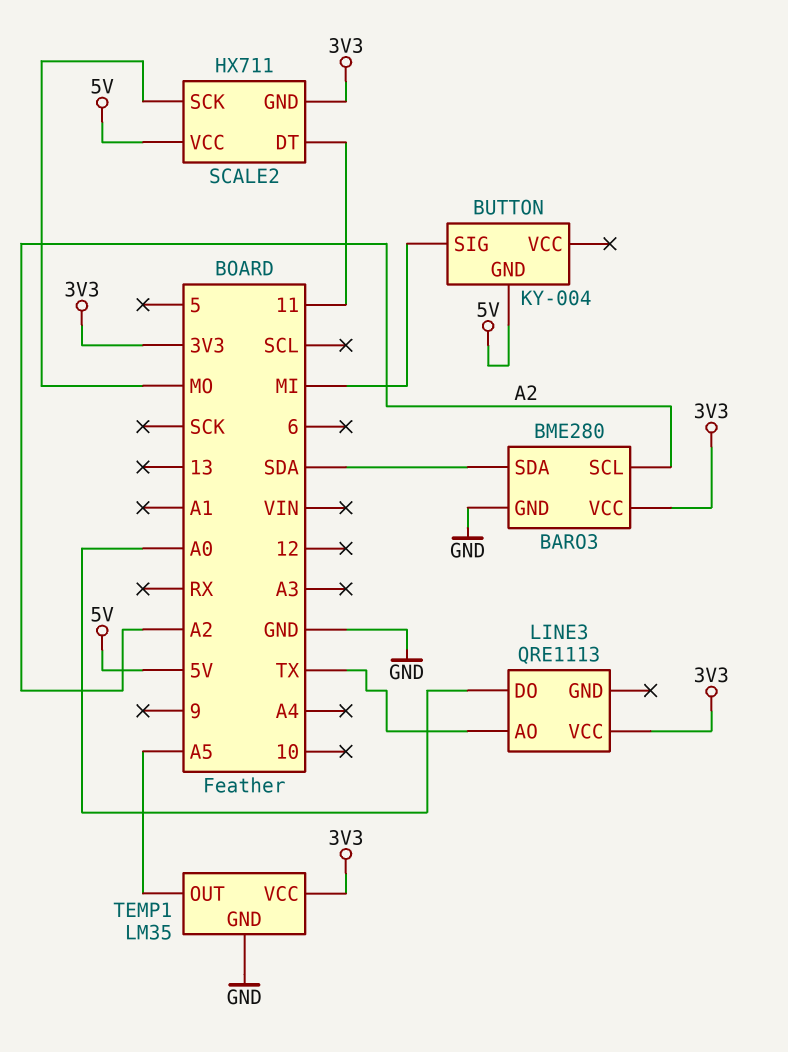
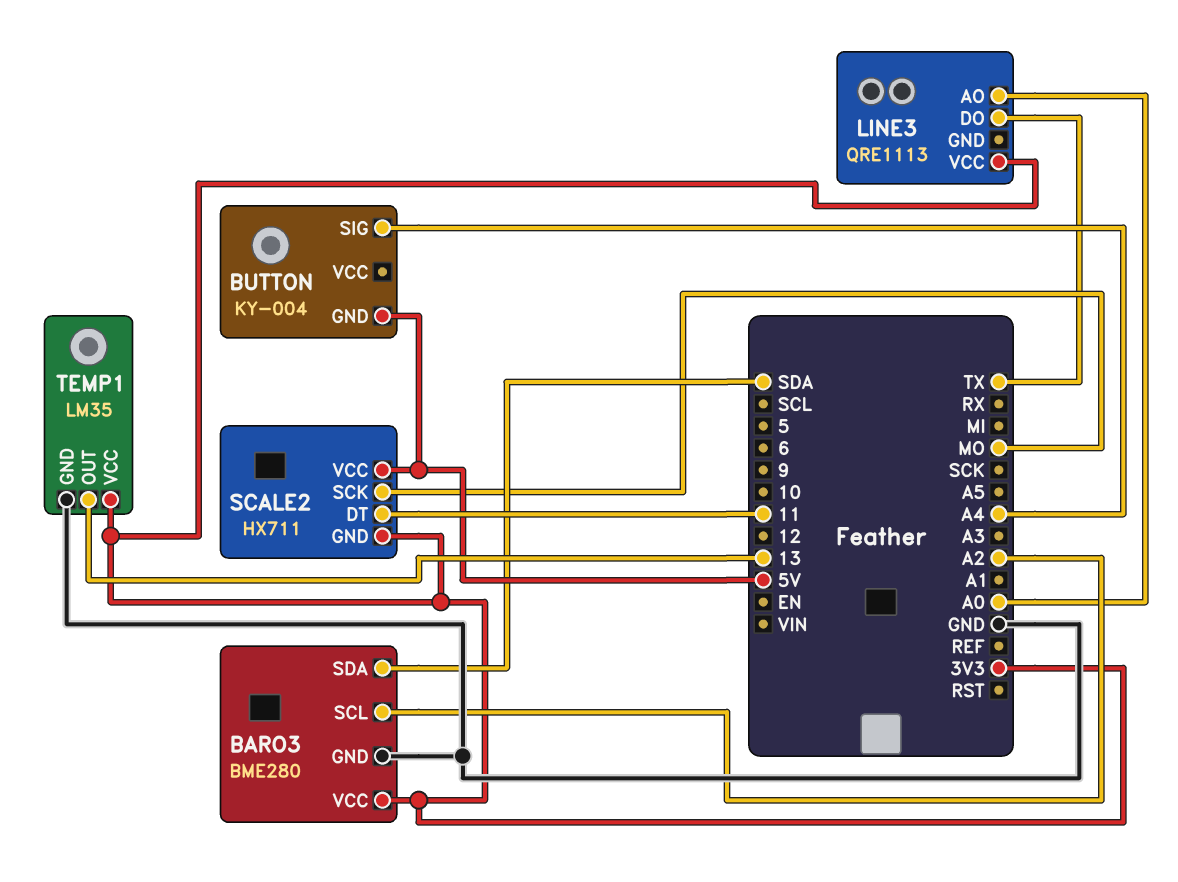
BUTTON pin SIG: MI -> A4
LINE3 pin AO: TX -> A0
LINE3 pin DO: A0 -> TX
TEMP1 pin OUT: A5 -> 13

